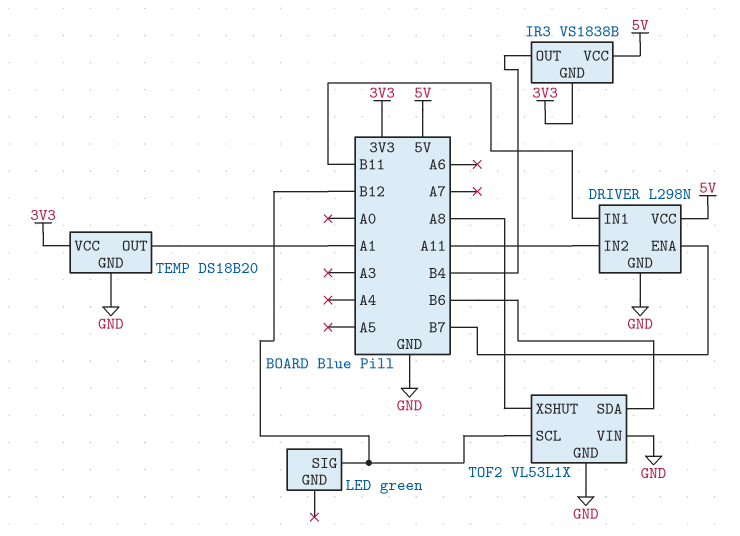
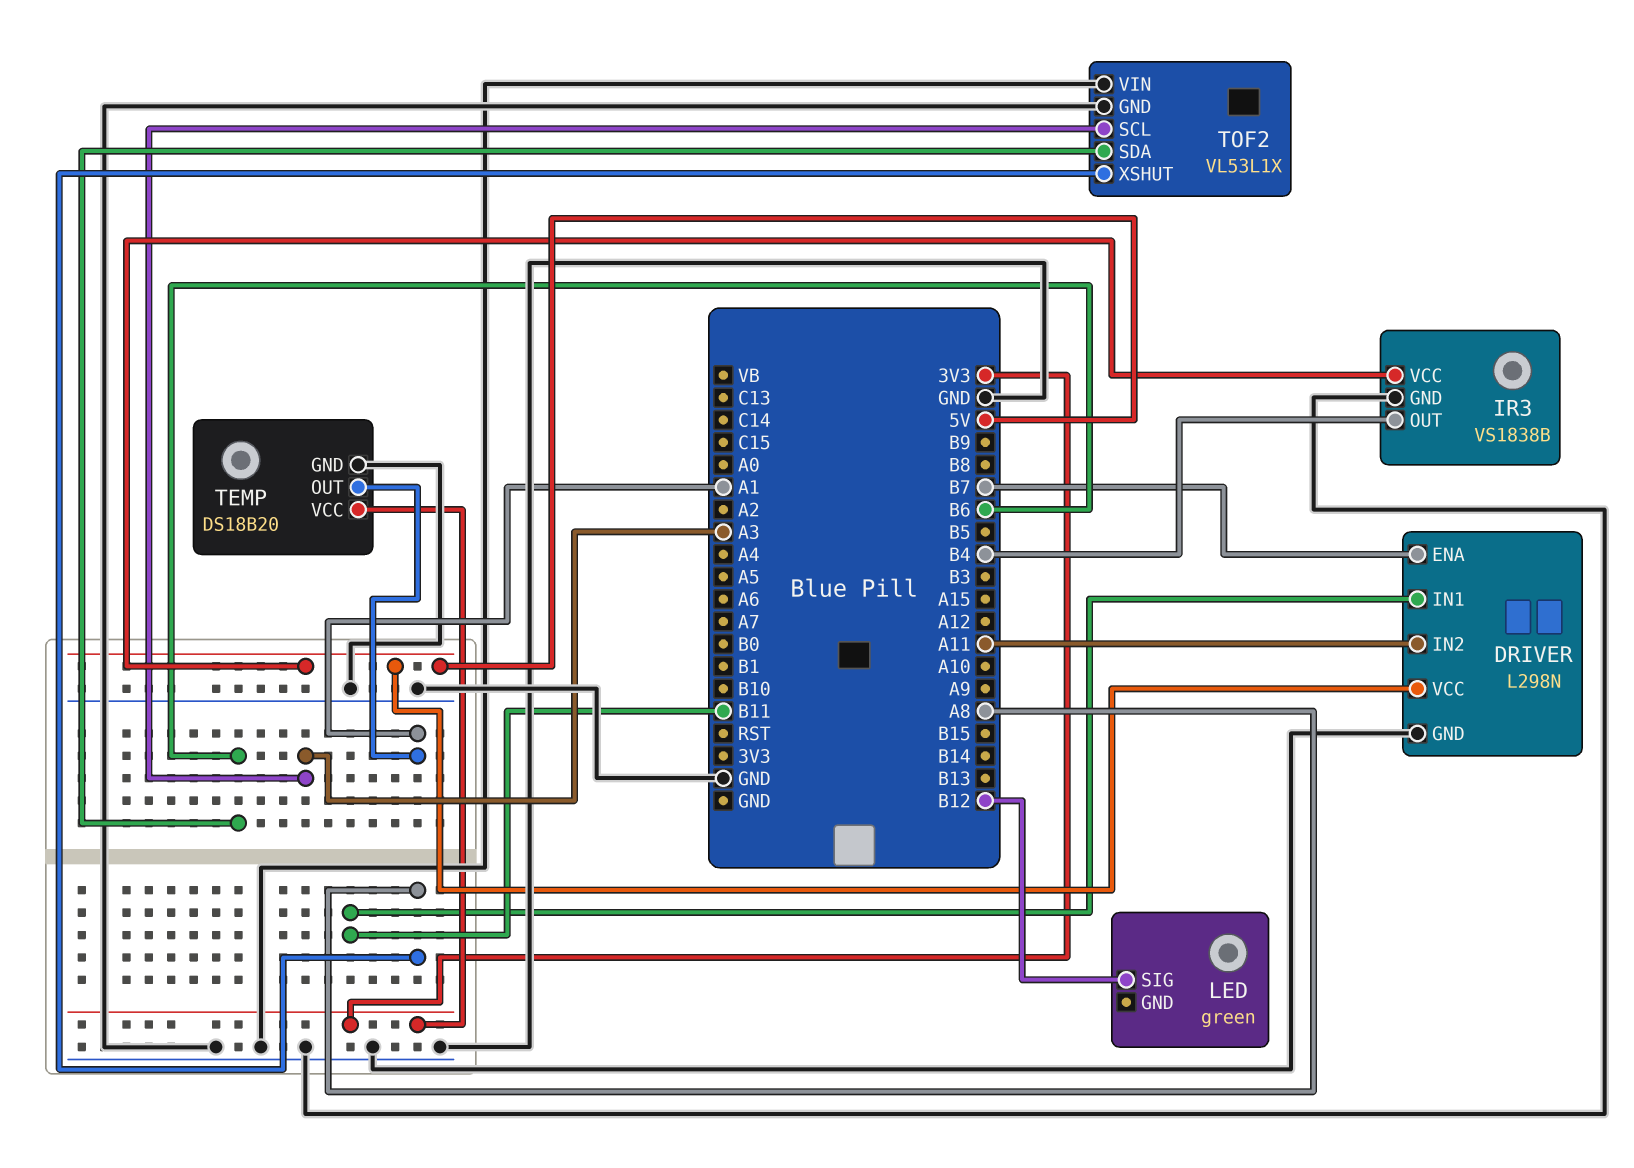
IR3 pin GND: 3V3 -> GND
TOF2 pin SCL: B12 -> A3

